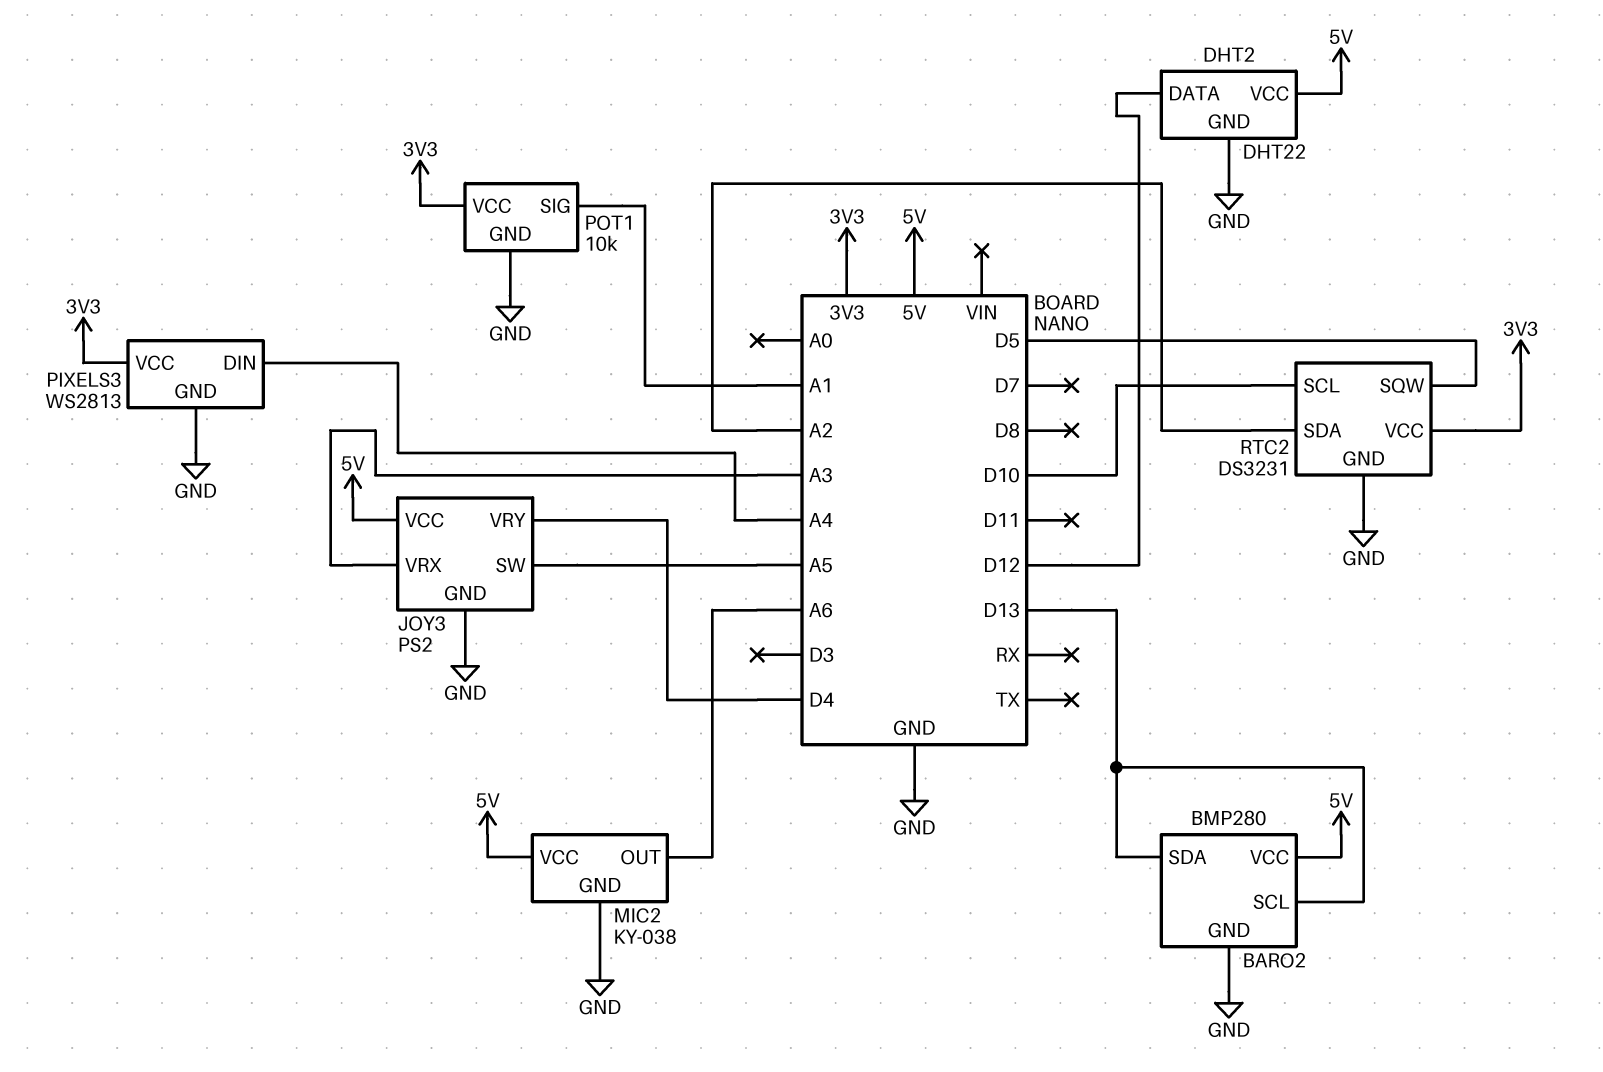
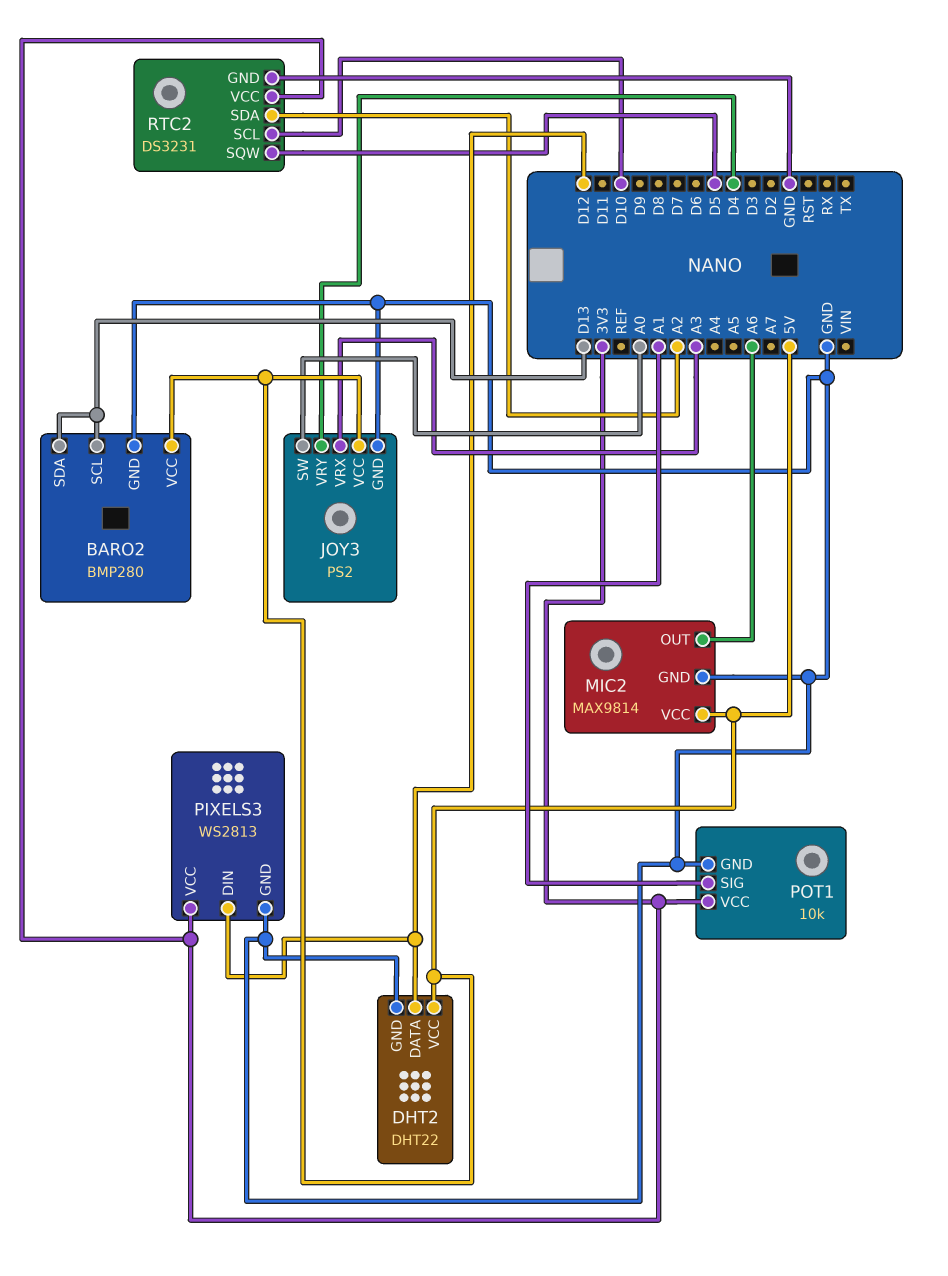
JOY3 pin SW: A5 -> A0
MIC2: KY-038 -> MAX9814
PIXELS3 pin DIN: A4 -> D12

